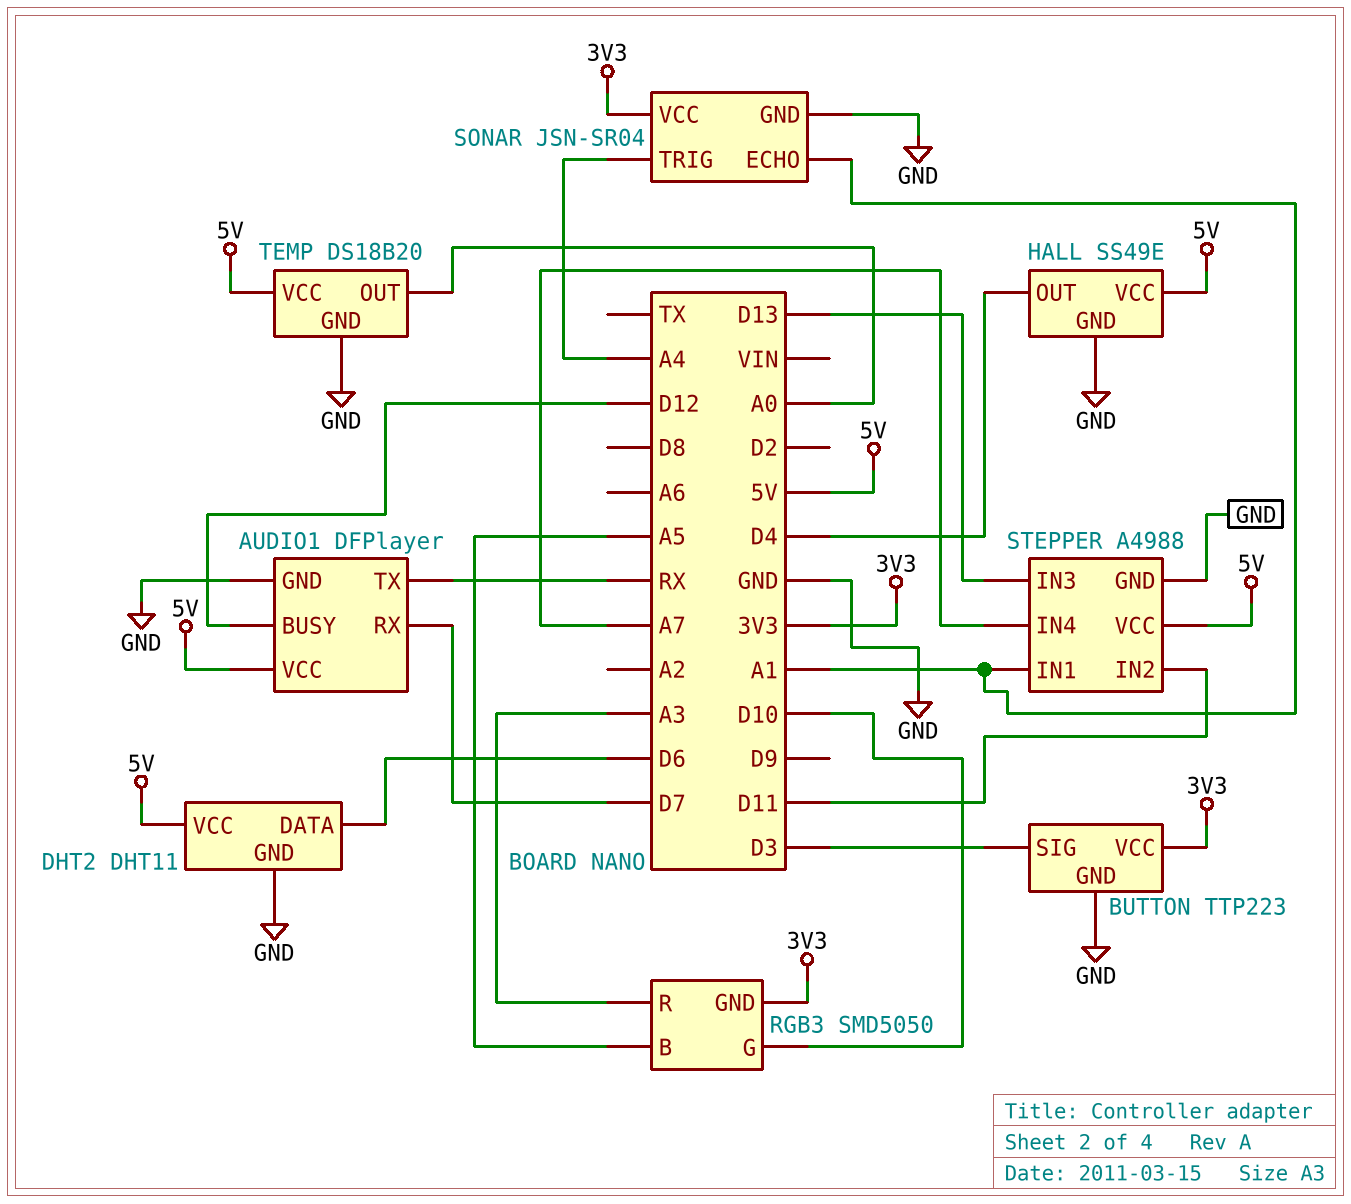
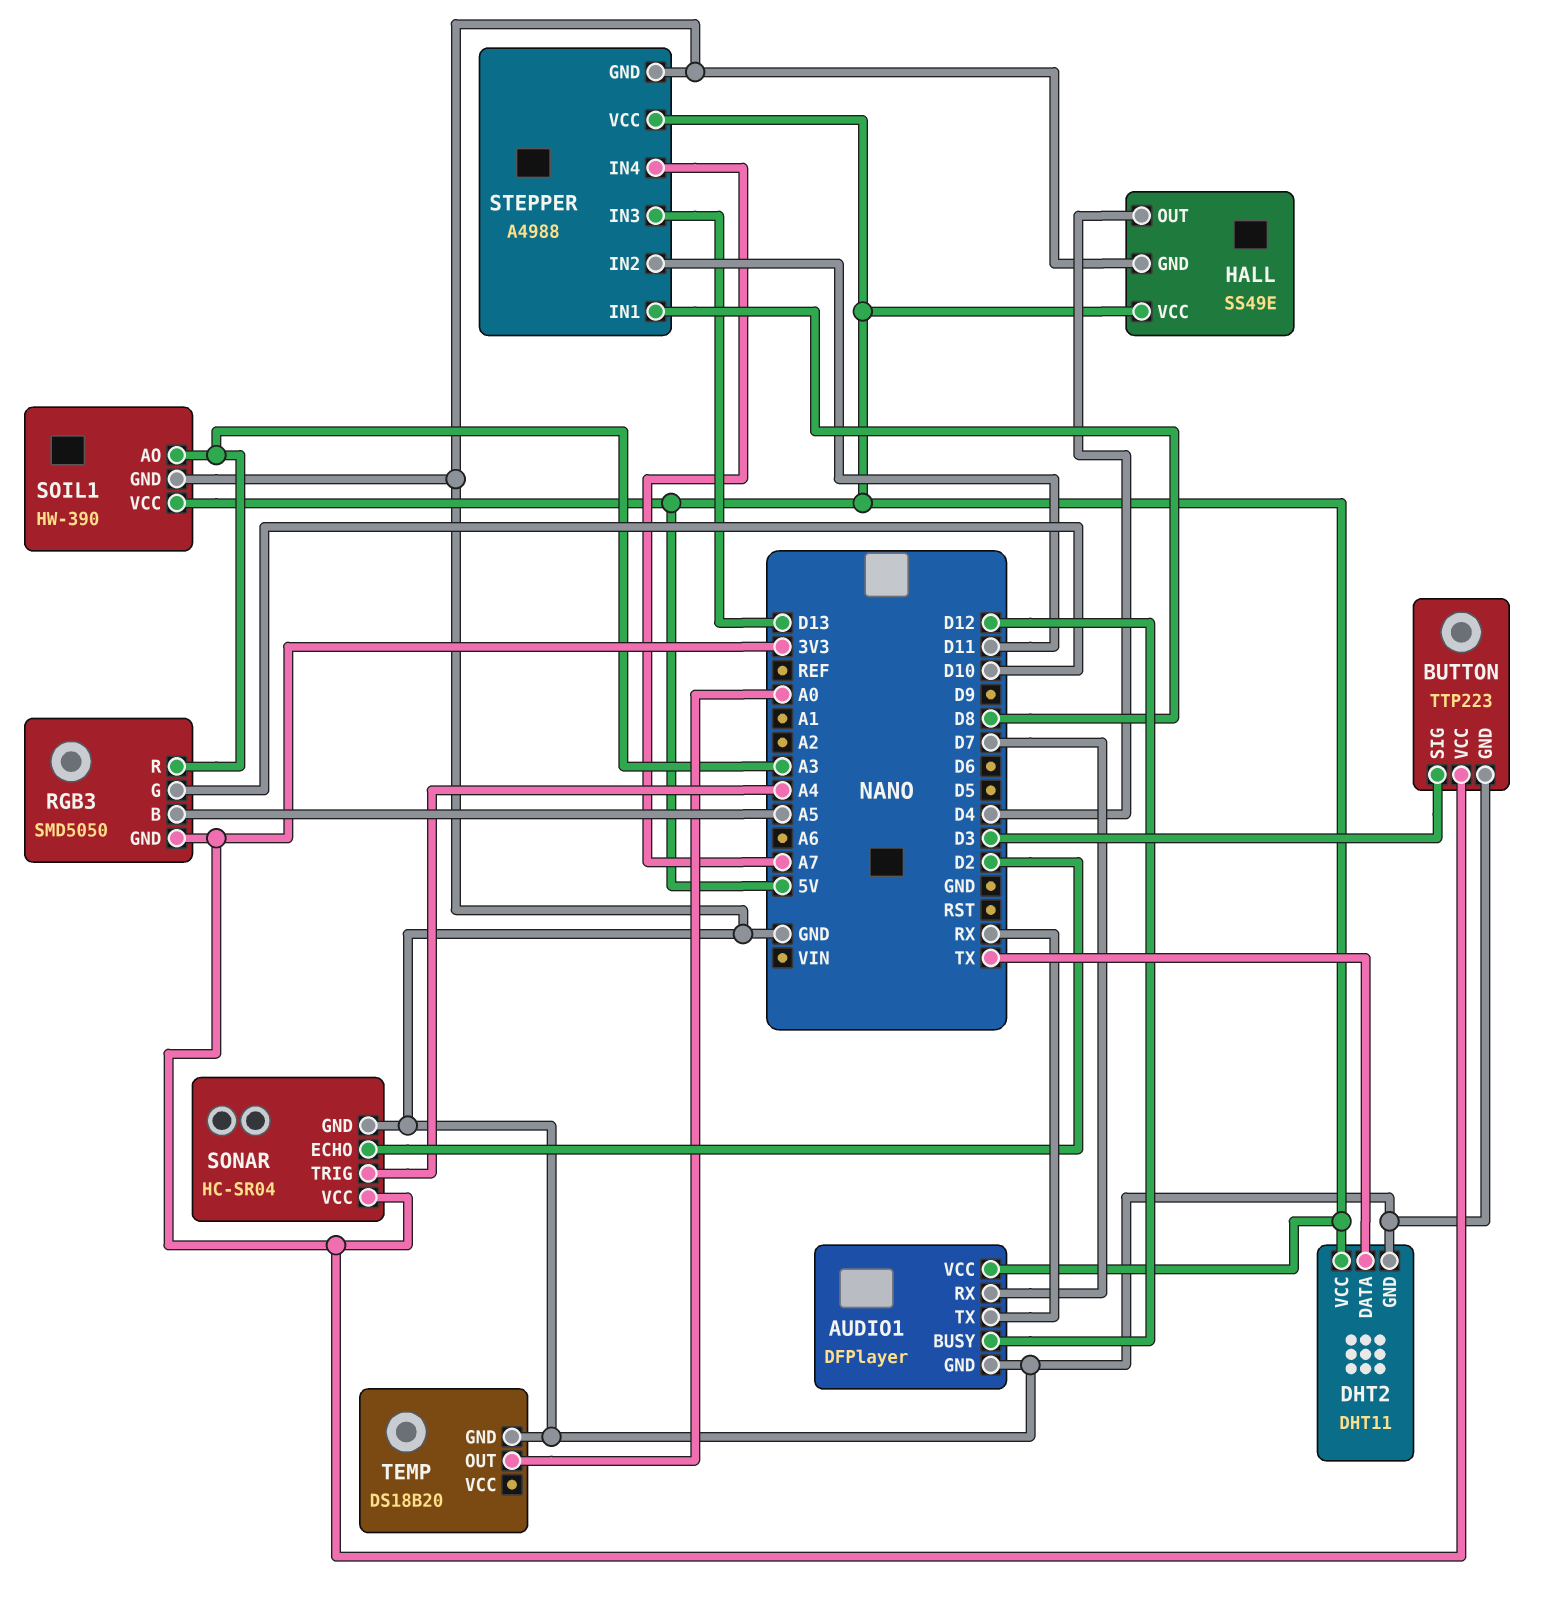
DHT2 pin DATA: D6 -> TX
SOIL1: none -> HW-390
SOIL1 pin AO: none -> A3
SOIL1 pin GND: none -> GND
SOIL1 pin VCC: none -> 5V
SONAR: JSN-SR04 -> HC-SR04
SONAR pin ECHO: A1 -> D2
STEPPER pin IN1: A1 -> D8
TEMP pin VCC: 5V -> none

